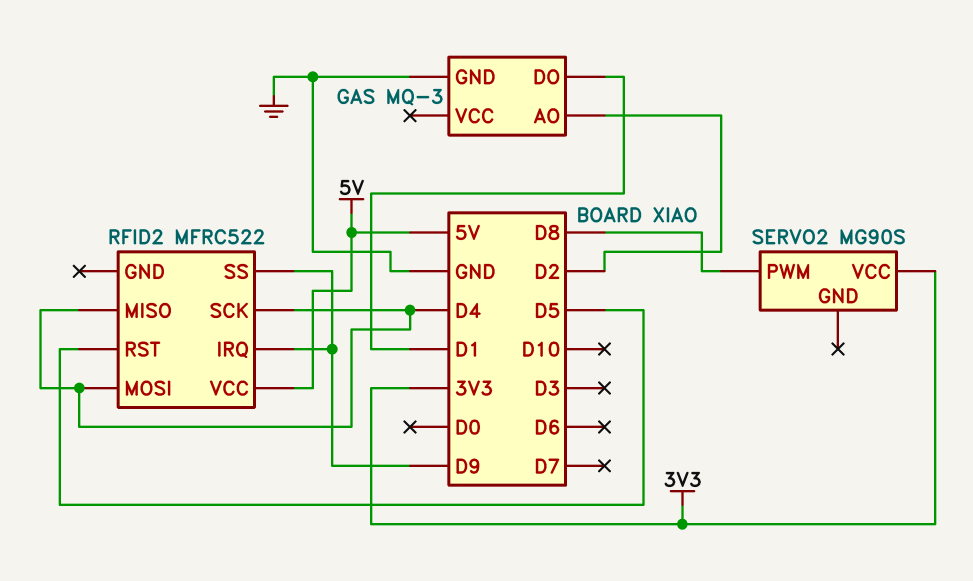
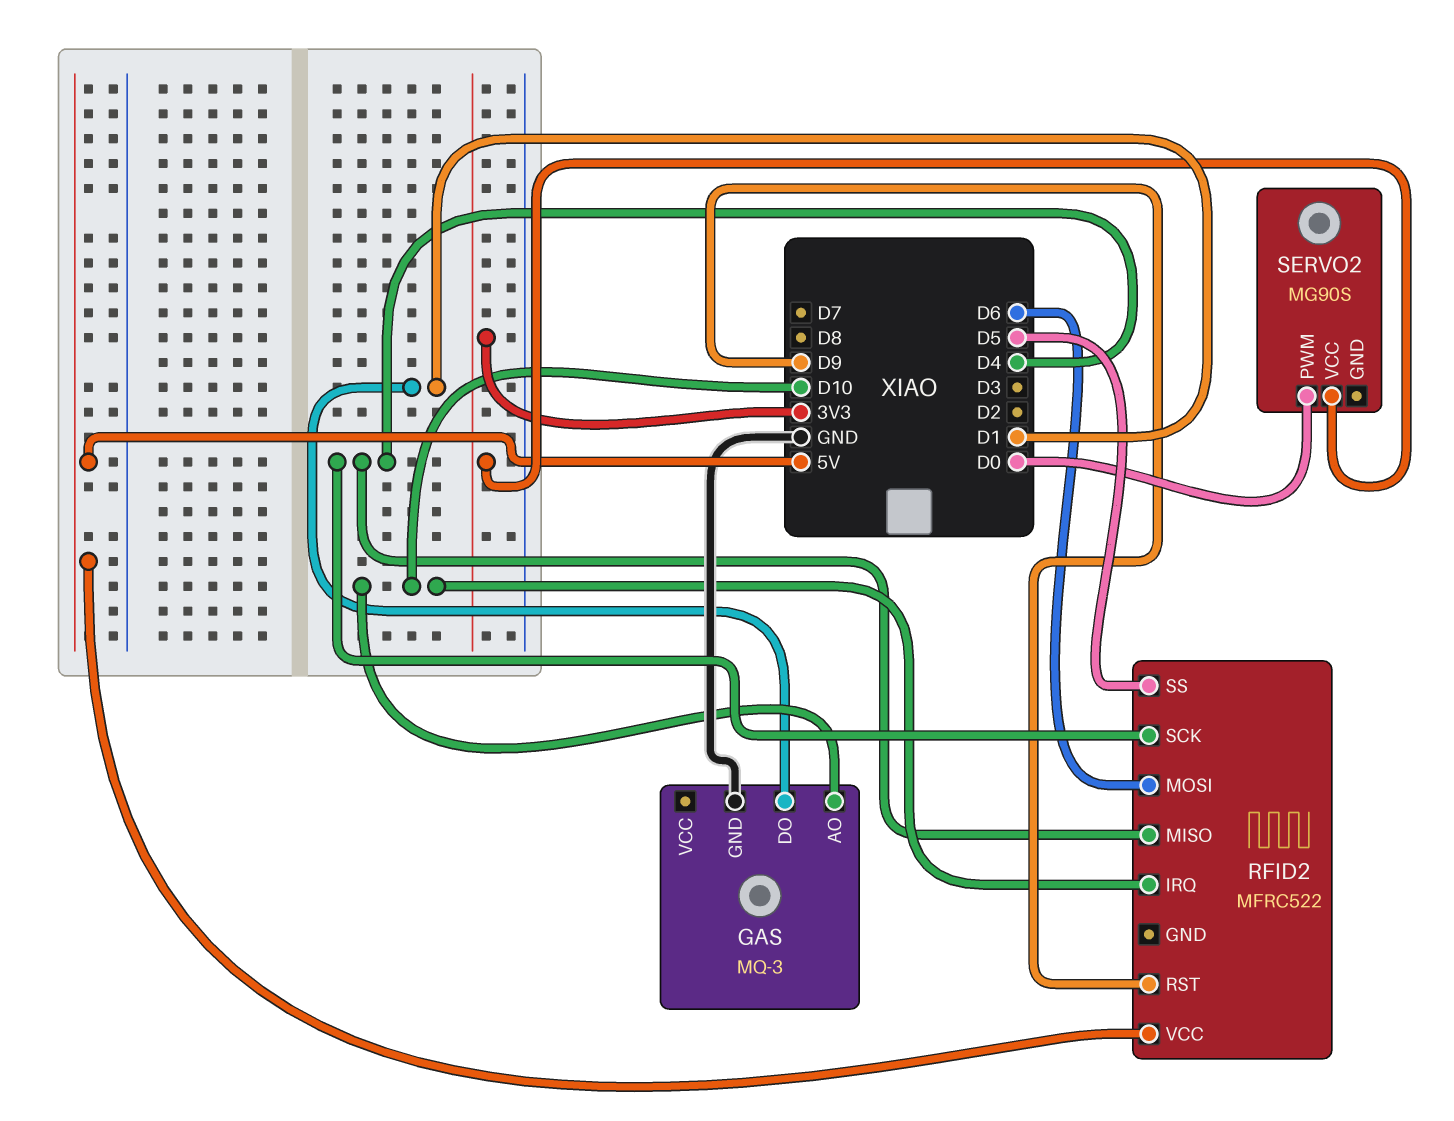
GAS pin AO: D2 -> D10
RFID2 pin IRQ: D9 -> D10
RFID2 pin MOSI: D4 -> D6
RFID2 pin RST: D5 -> D9
RFID2 pin SS: D9 -> D5
SERVO2 pin PWM: D8 -> D0

